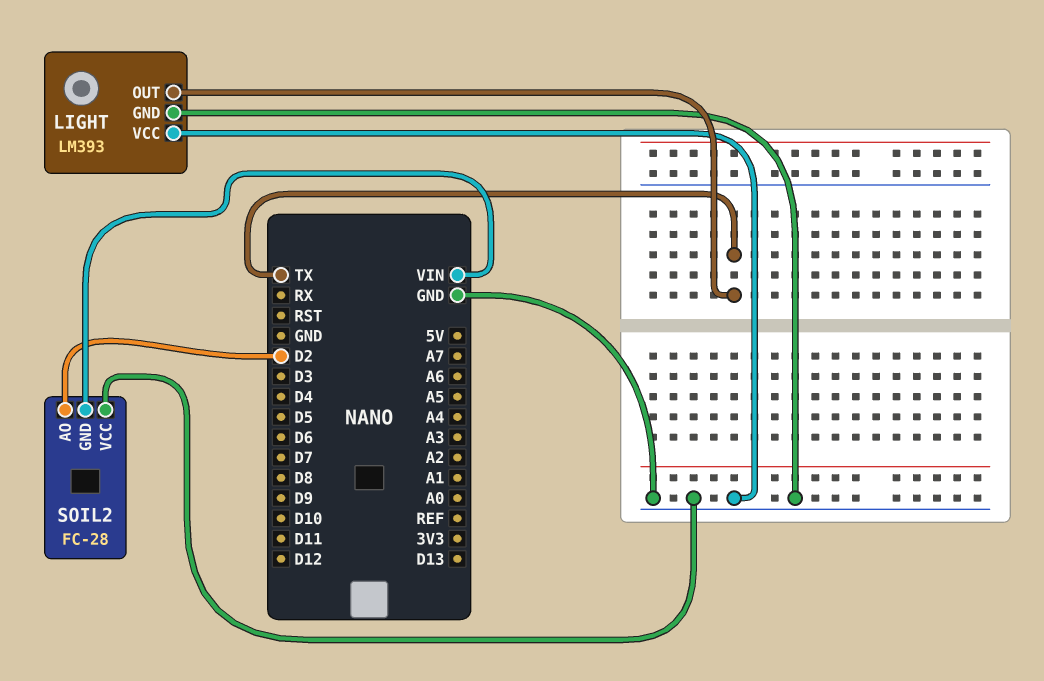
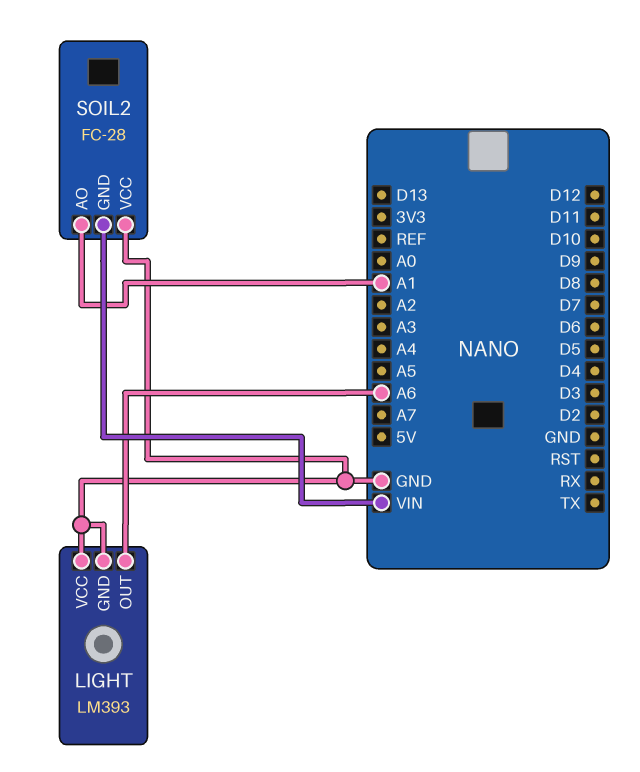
LIGHT pin OUT: TX -> A6
SOIL2 pin AO: D2 -> A1

